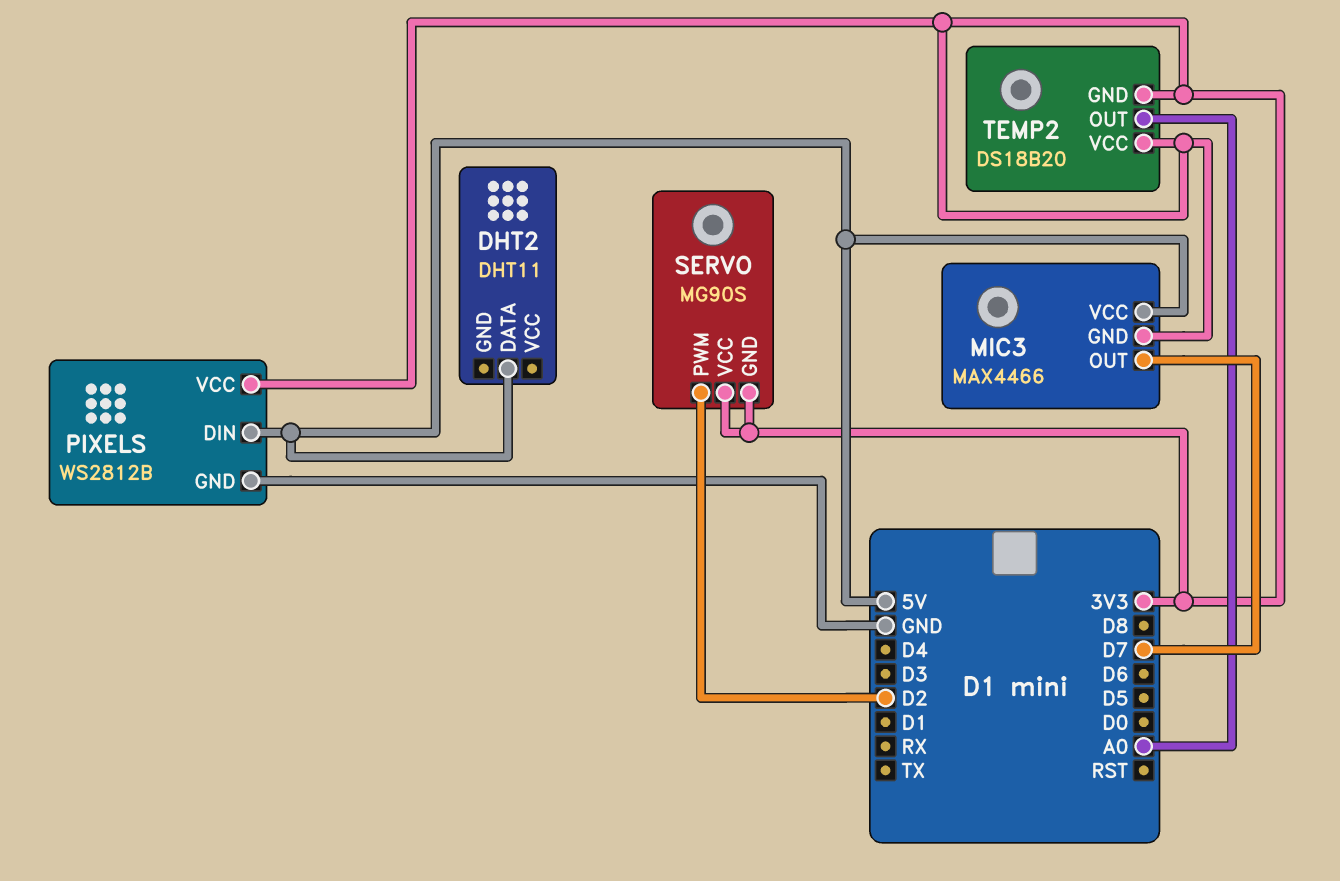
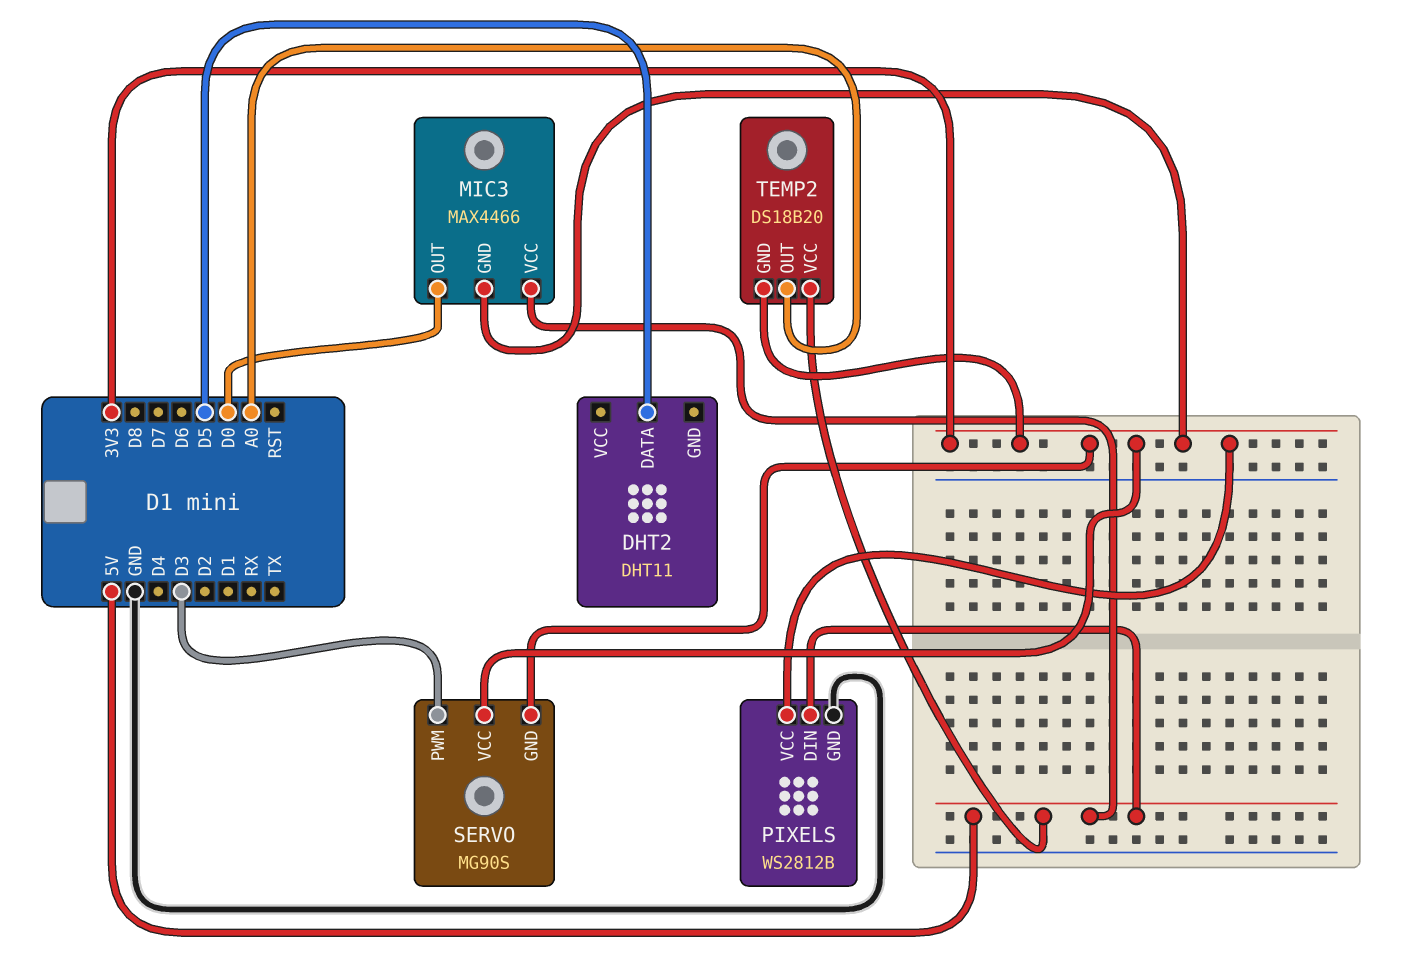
DHT2 pin DATA: 5V -> D5
MIC3 pin OUT: D7 -> D0
SERVO pin PWM: D2 -> D3
TEMP2 pin VCC: 3V3 -> 5V

